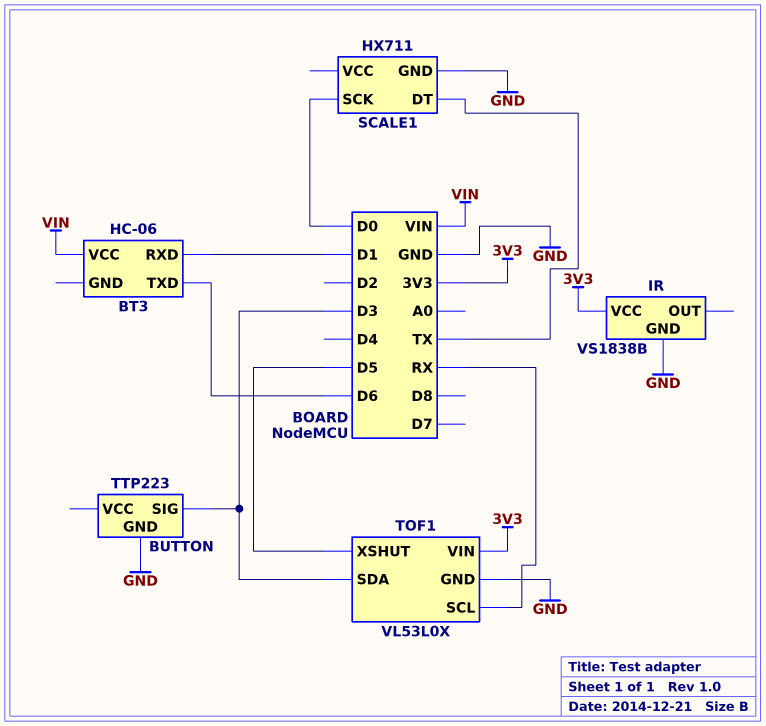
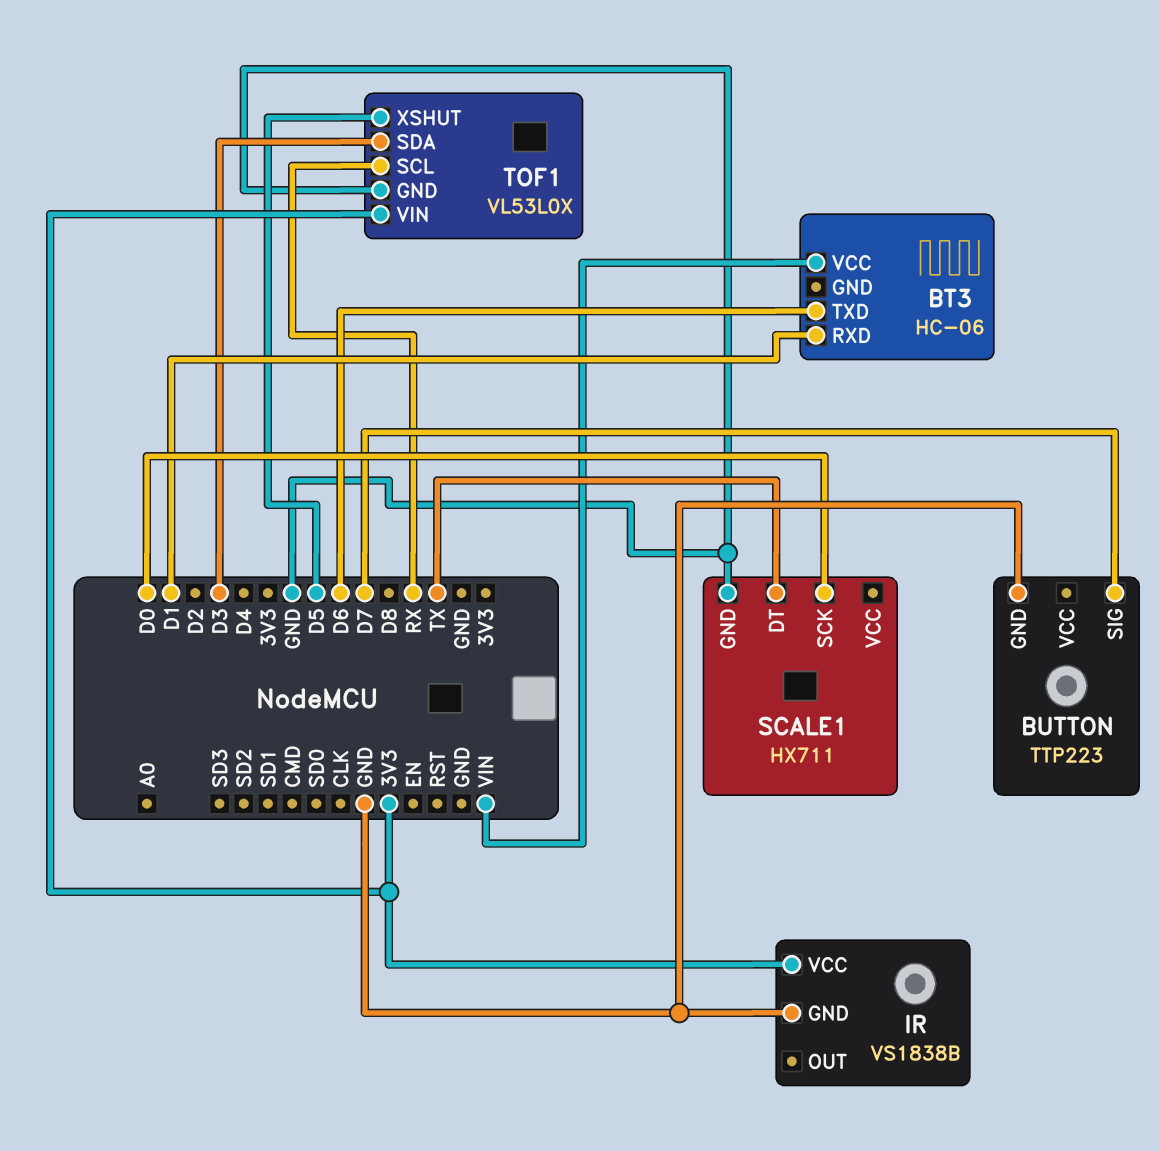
BUTTON pin SIG: D3 -> D7

